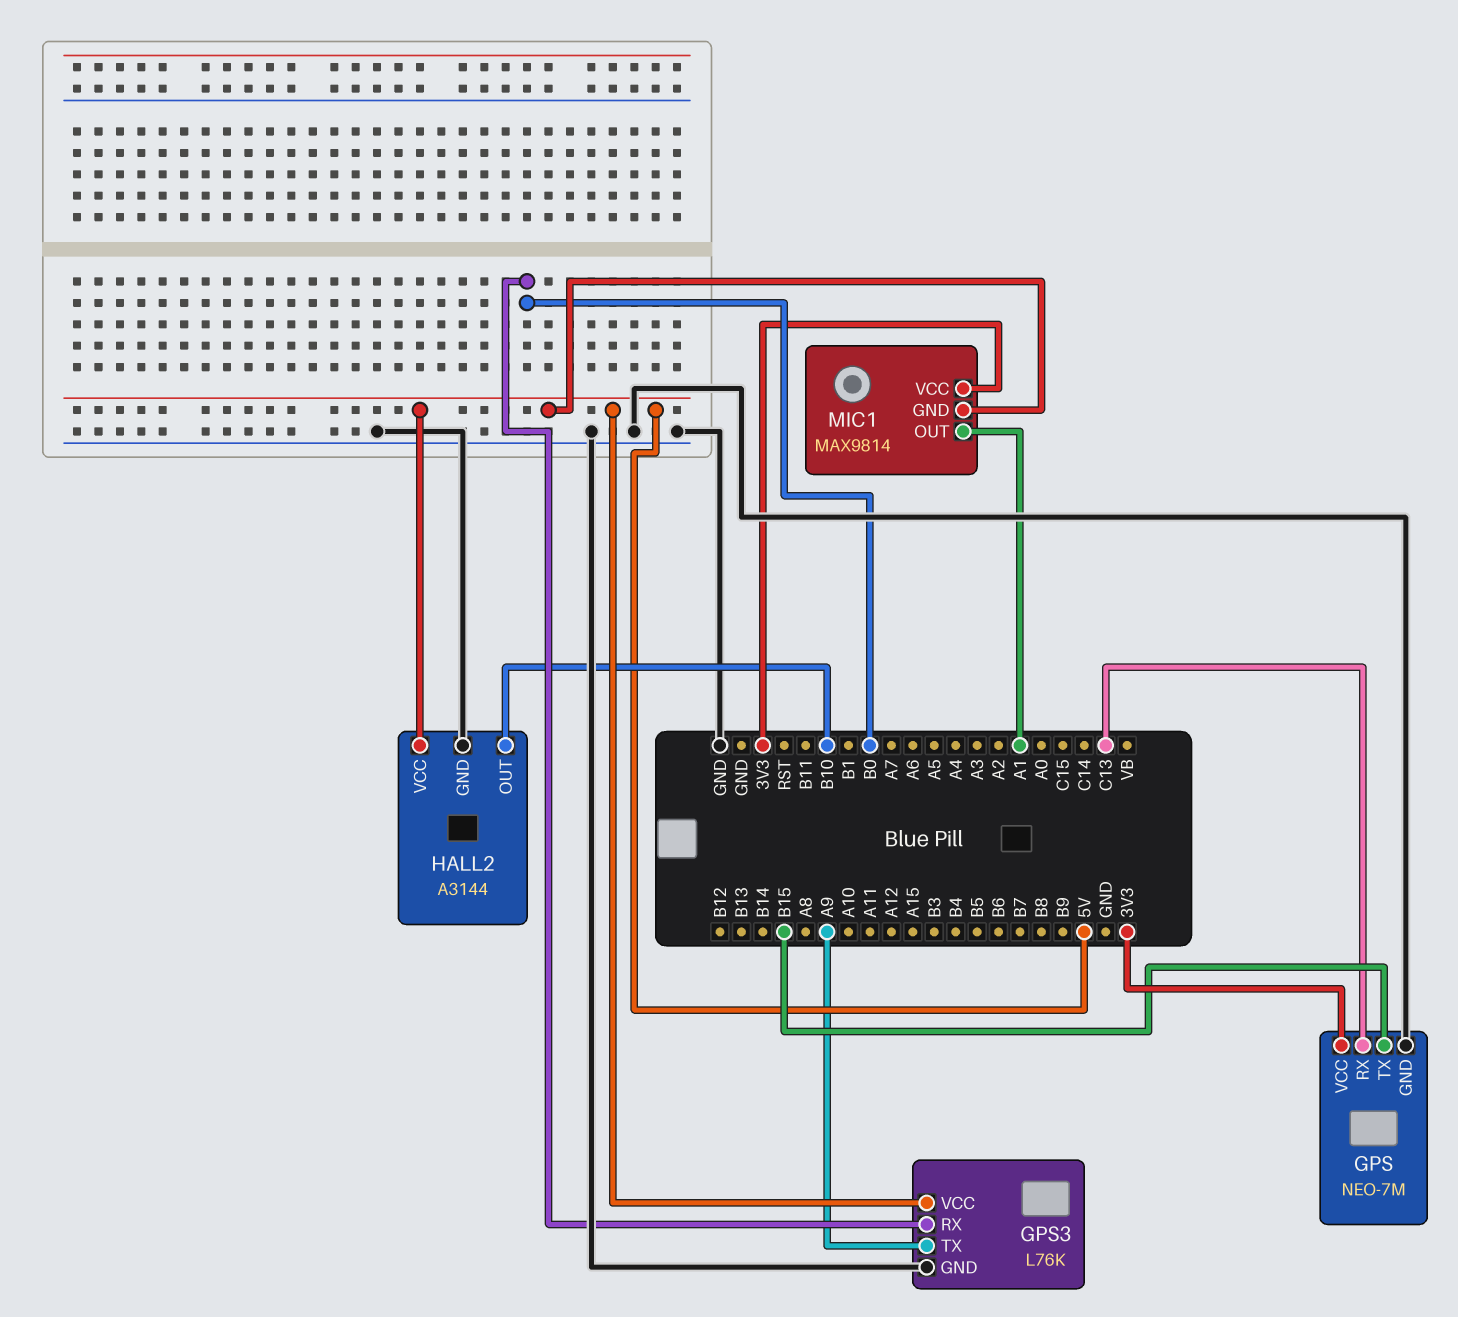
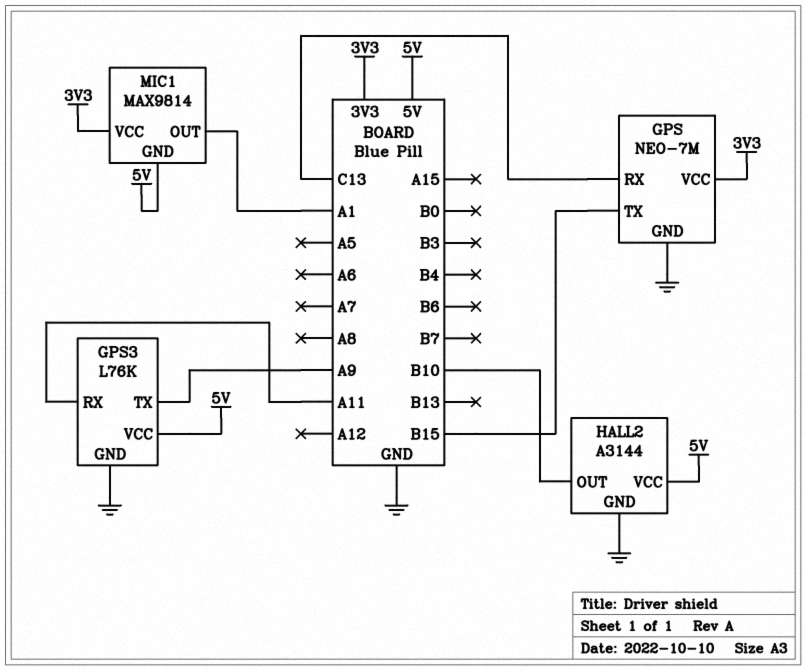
GPS3 pin RX: B0 -> A11

